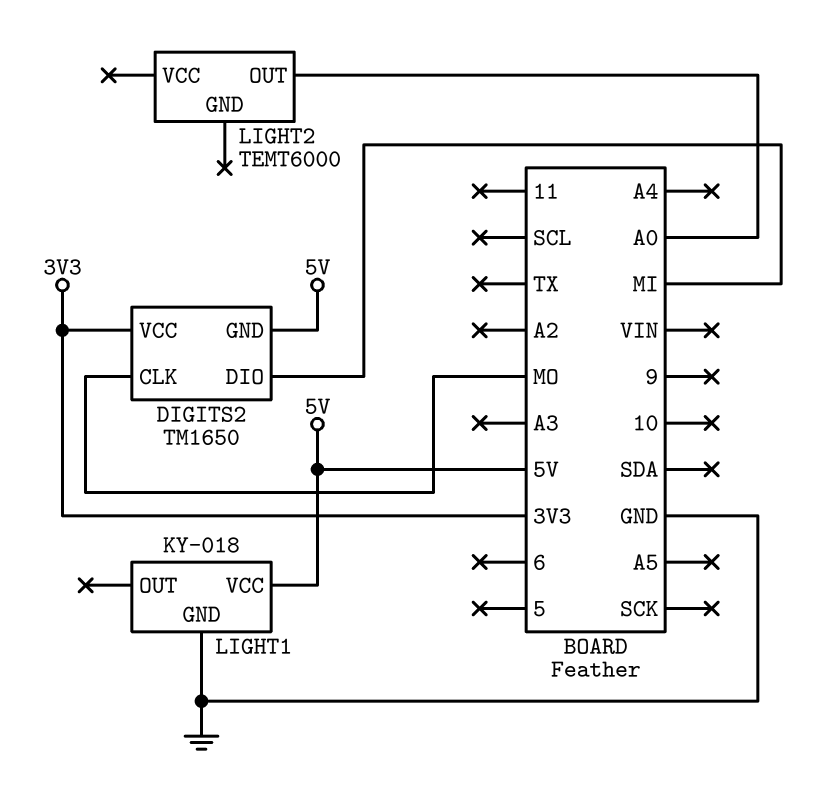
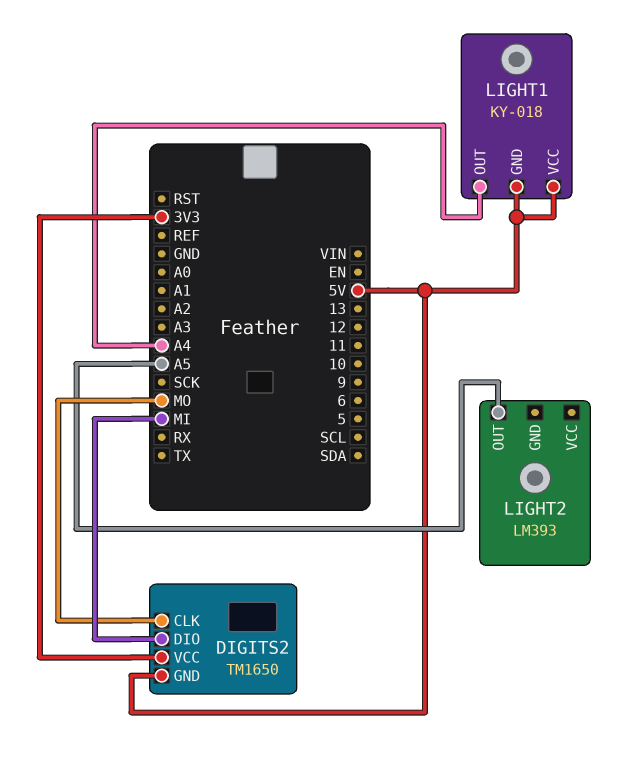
LIGHT1 pin GND: GND -> 5V
LIGHT1 pin OUT: none -> A4
LIGHT2: TEMT6000 -> LM393
LIGHT2 pin OUT: A0 -> A5

